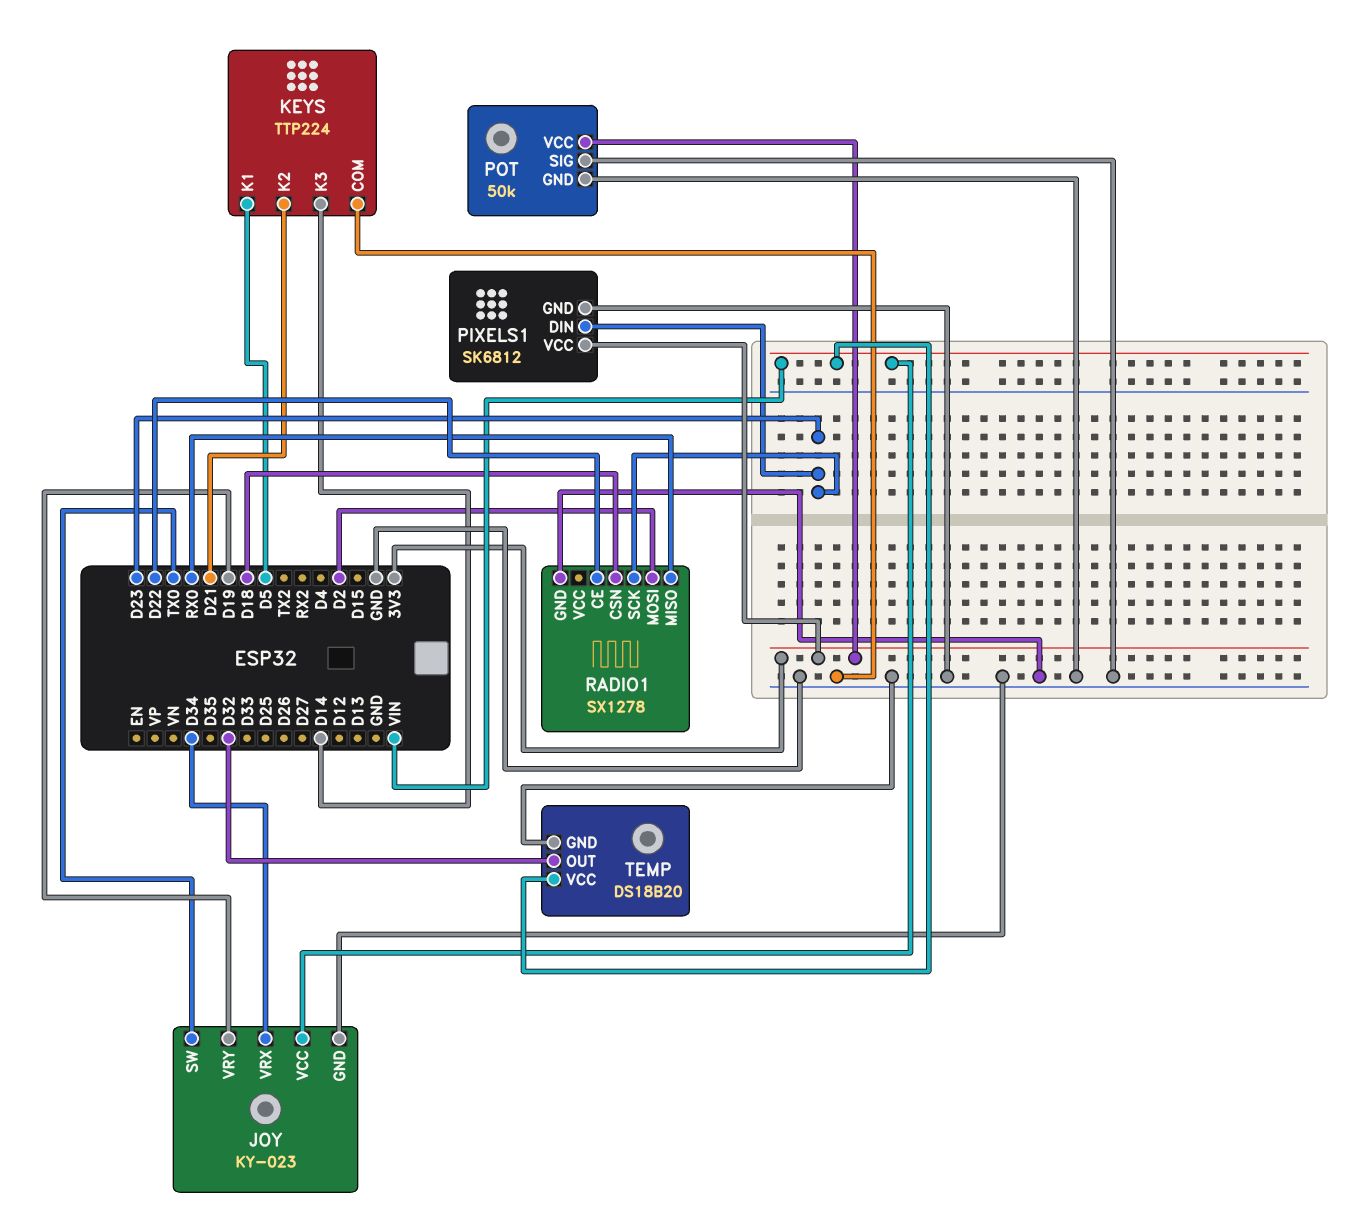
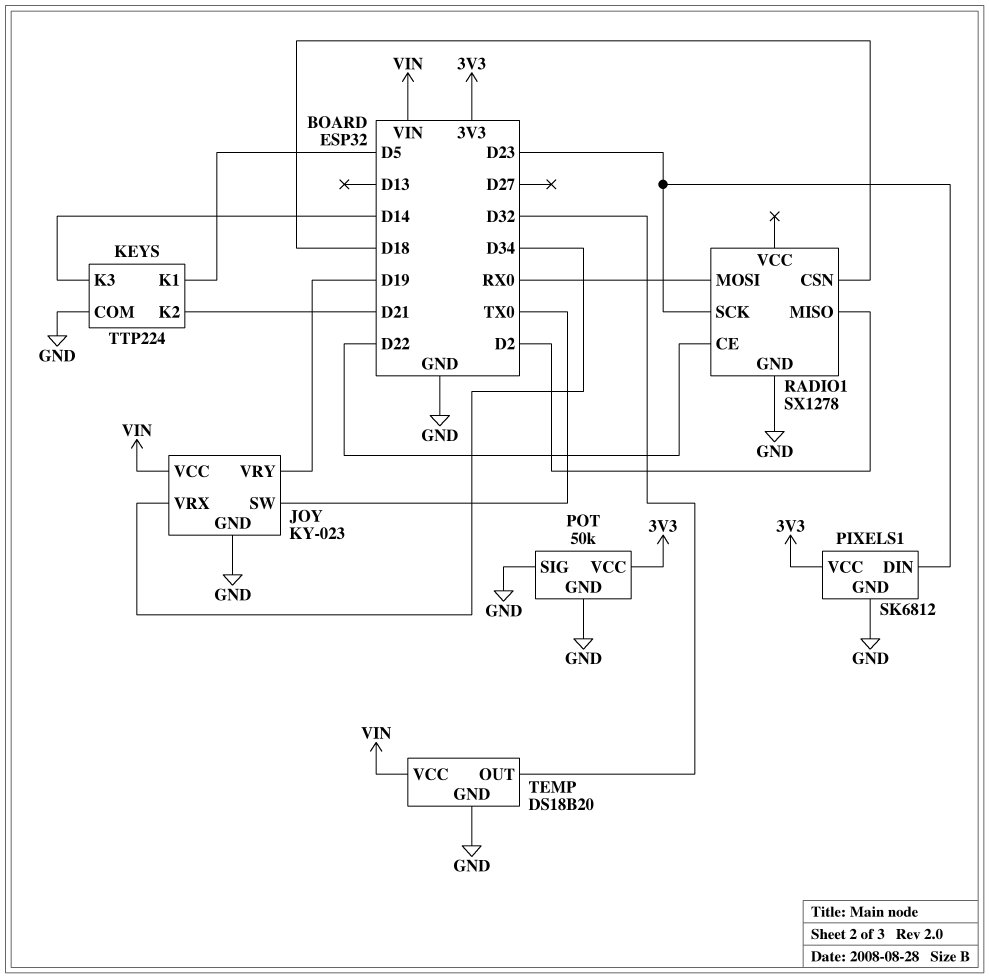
RADIO1 pin MISO: RX0 -> D2
RADIO1 pin MOSI: D2 -> RX0

